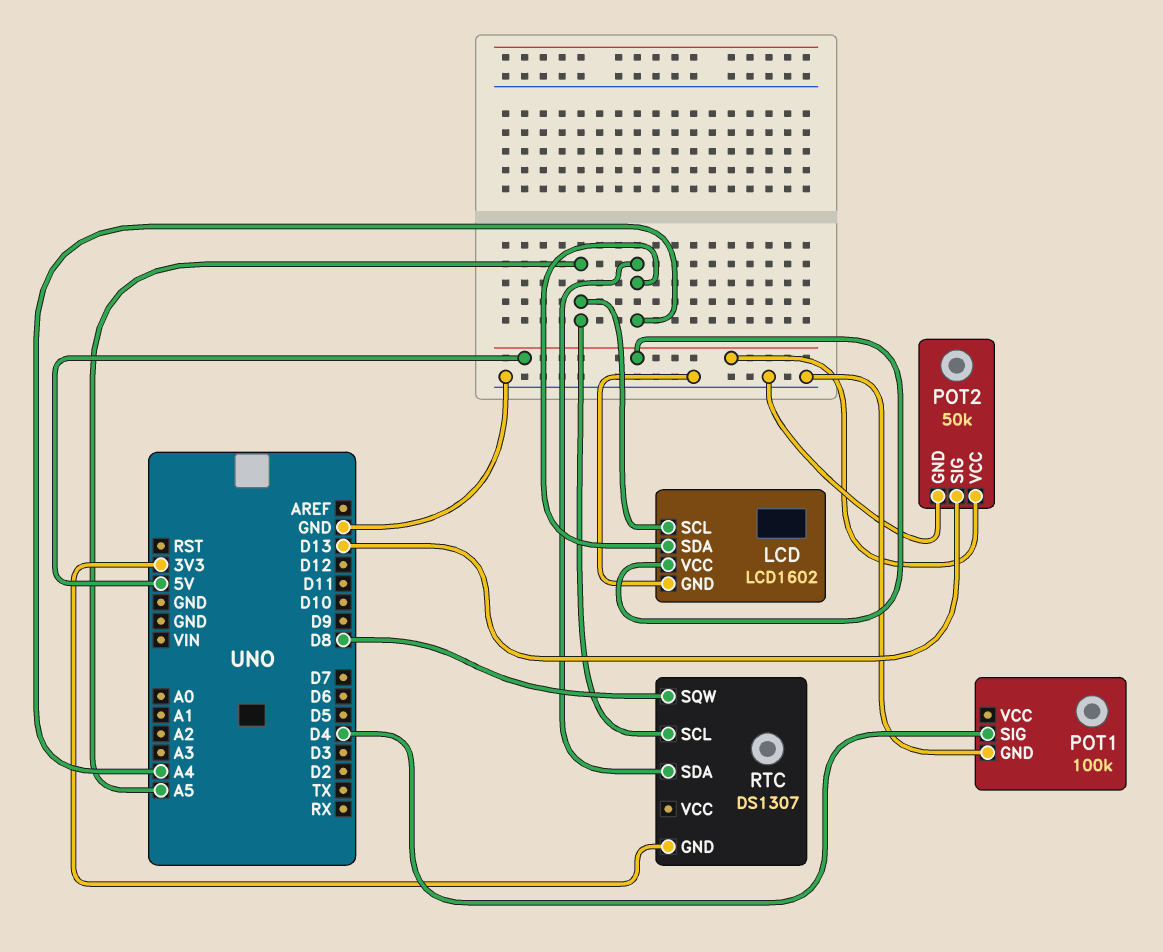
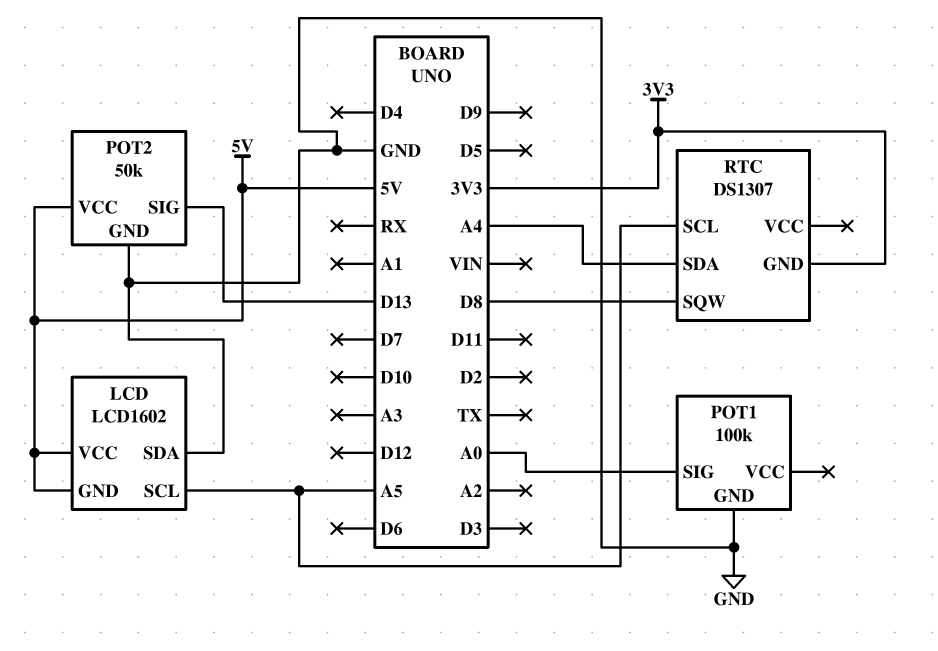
LCD pin GND: GND -> 5V
LCD pin SDA: A4 -> GND
POT1 pin SIG: D4 -> A0

